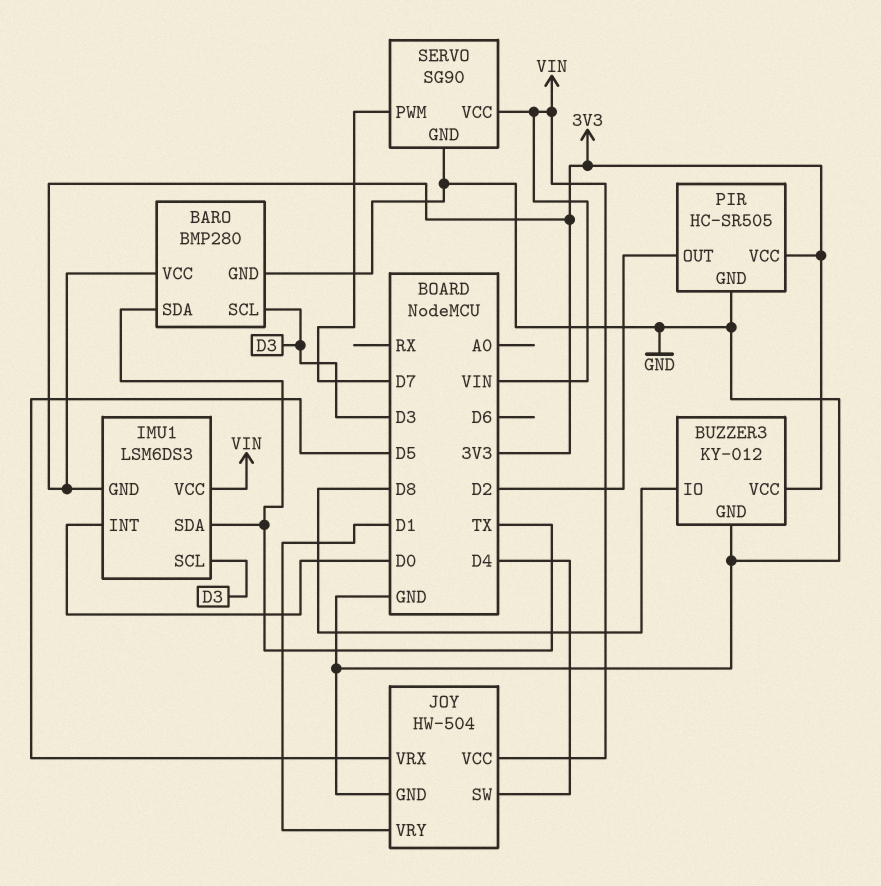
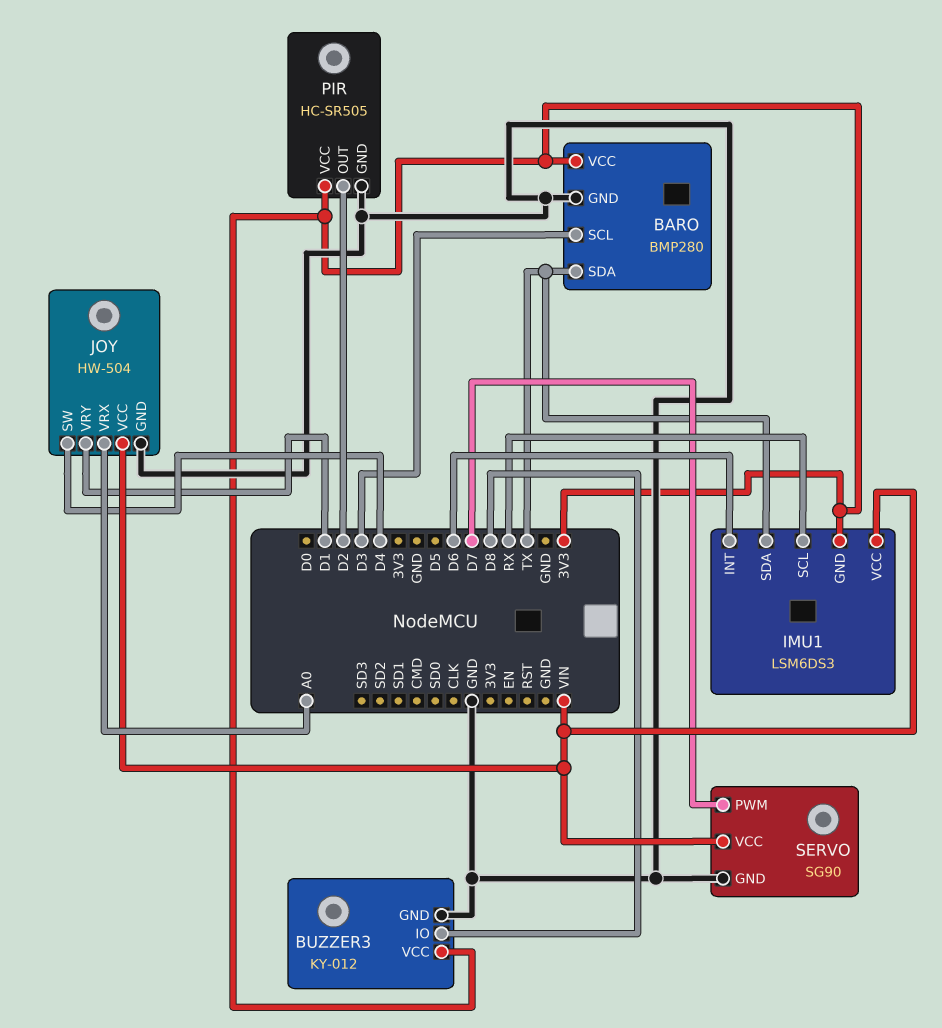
IMU1 pin INT: D0 -> D6
IMU1 pin SCL: D3 -> RX
JOY pin VRX: D5 -> A0

